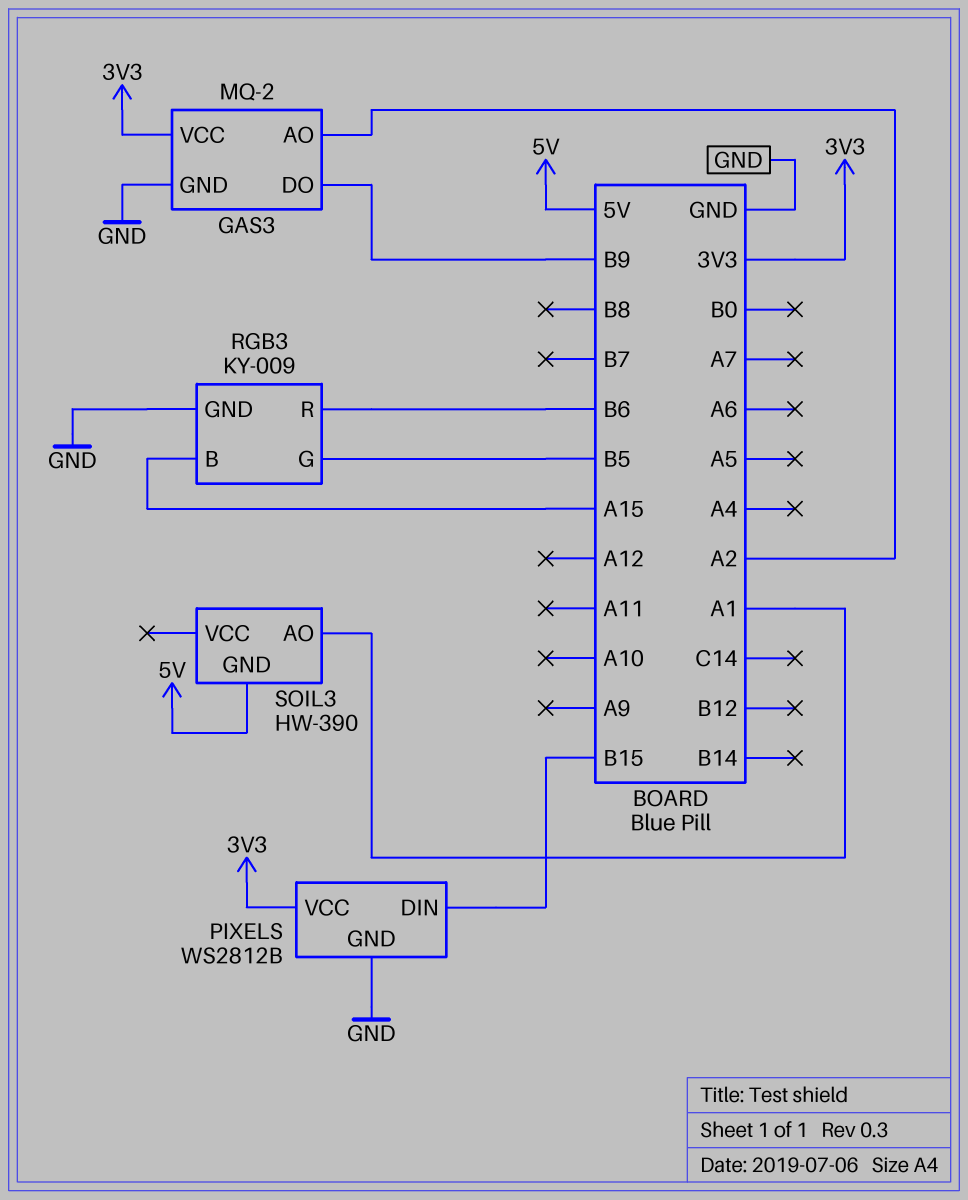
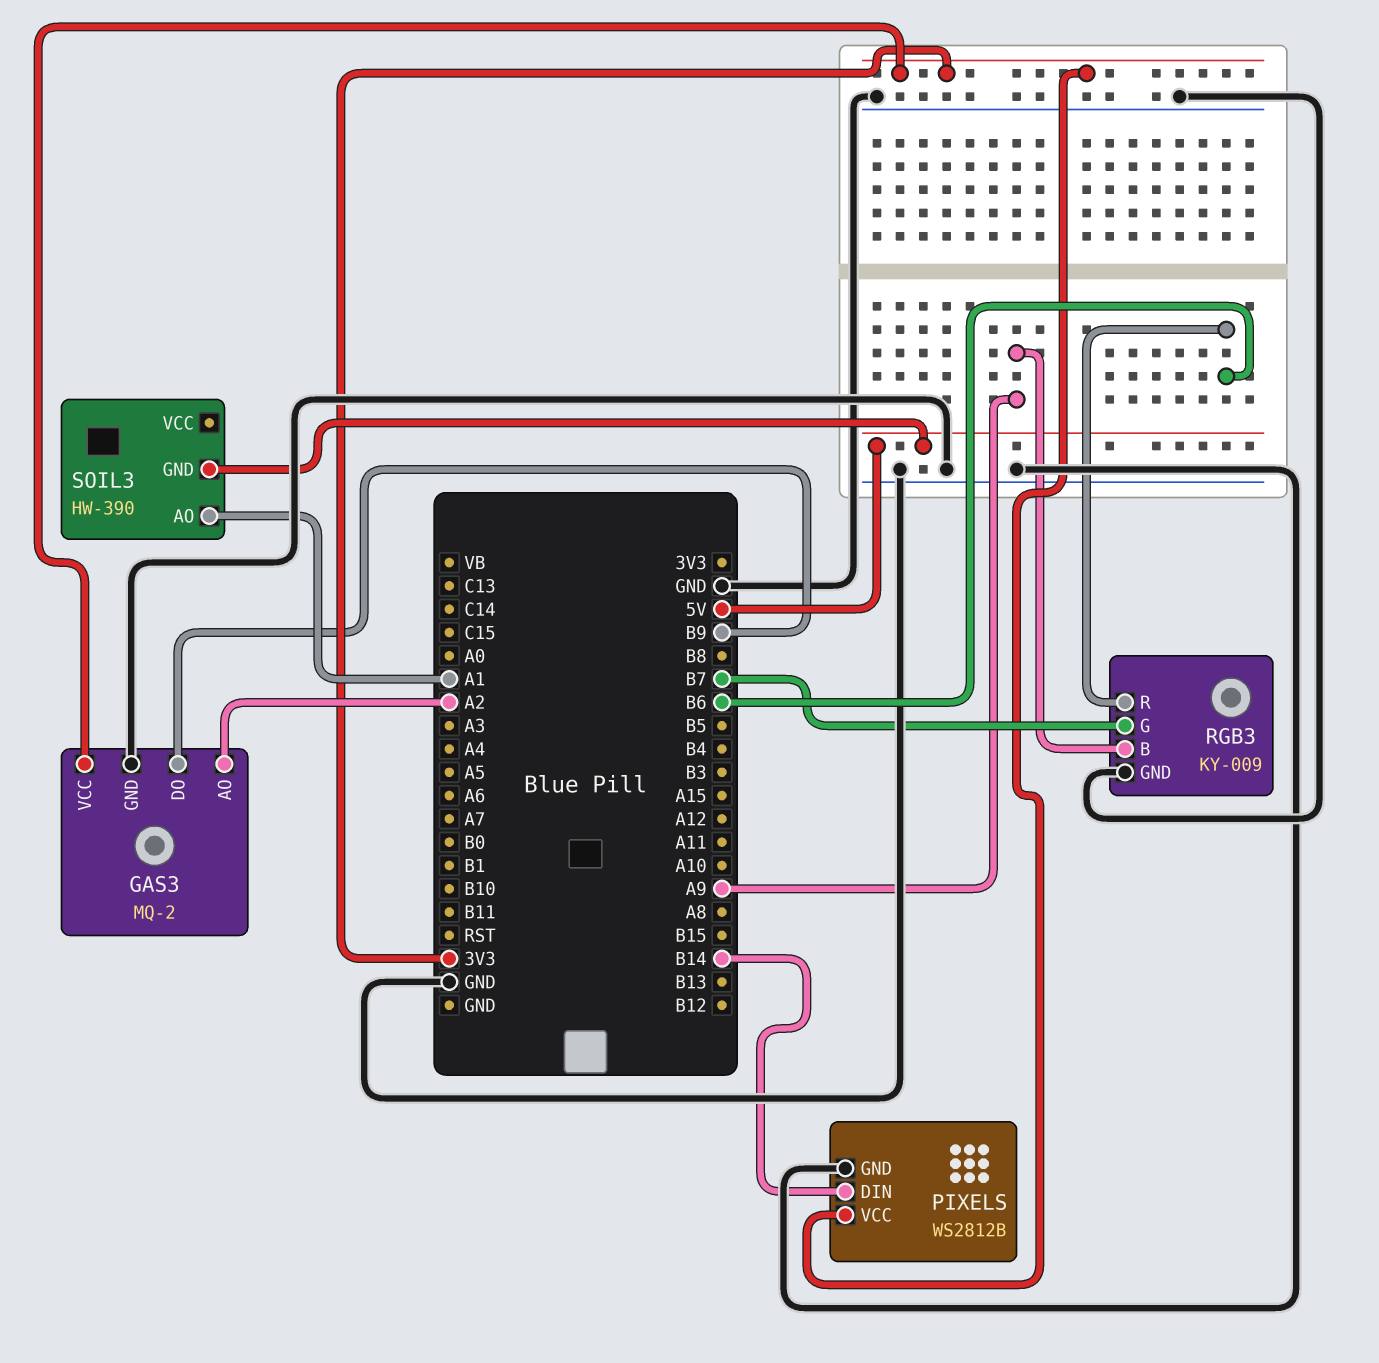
PIXELS pin DIN: B15 -> B14
RGB3 pin B: A15 -> A9
RGB3 pin G: B5 -> B7

